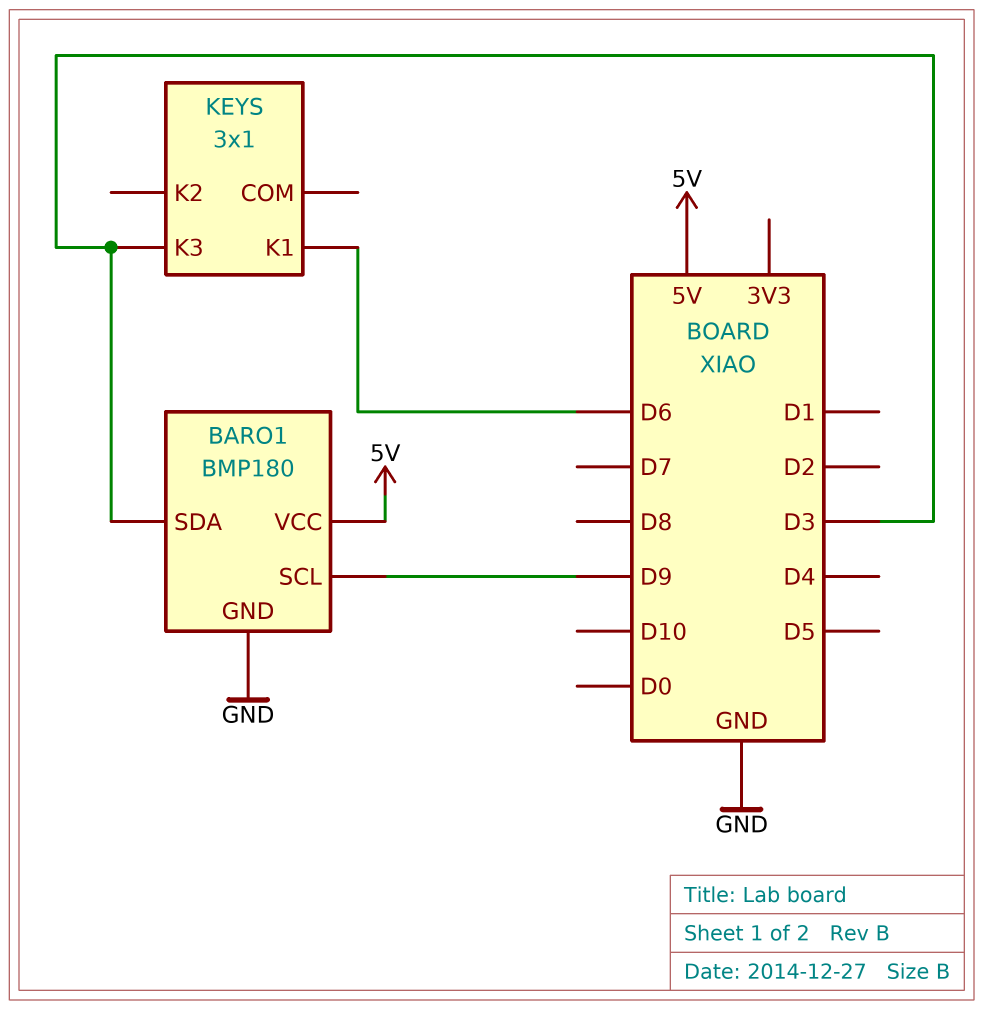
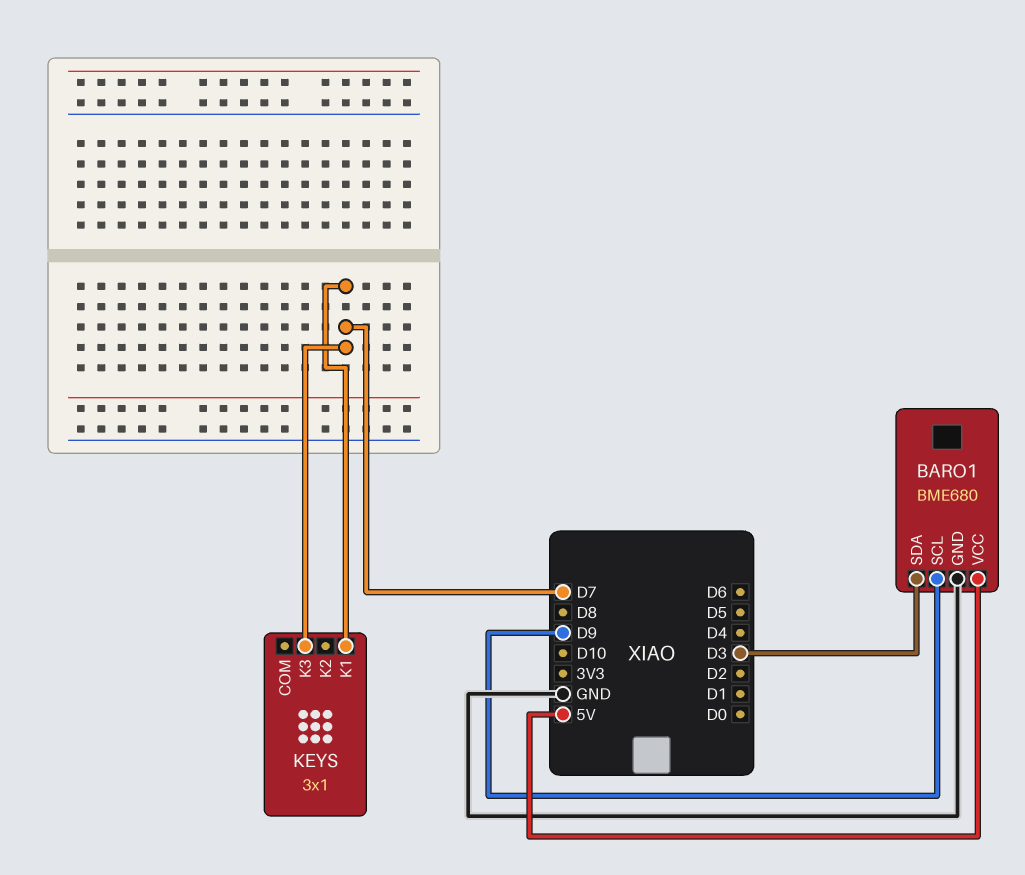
BARO1: BMP180 -> BME680
KEYS pin K1: D6 -> D7
KEYS pin K3: D3 -> D7

